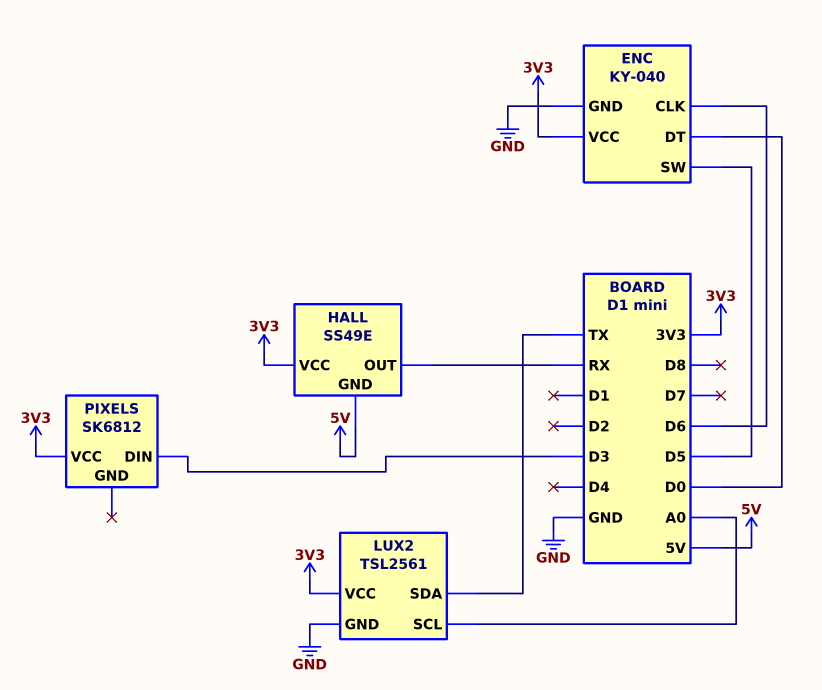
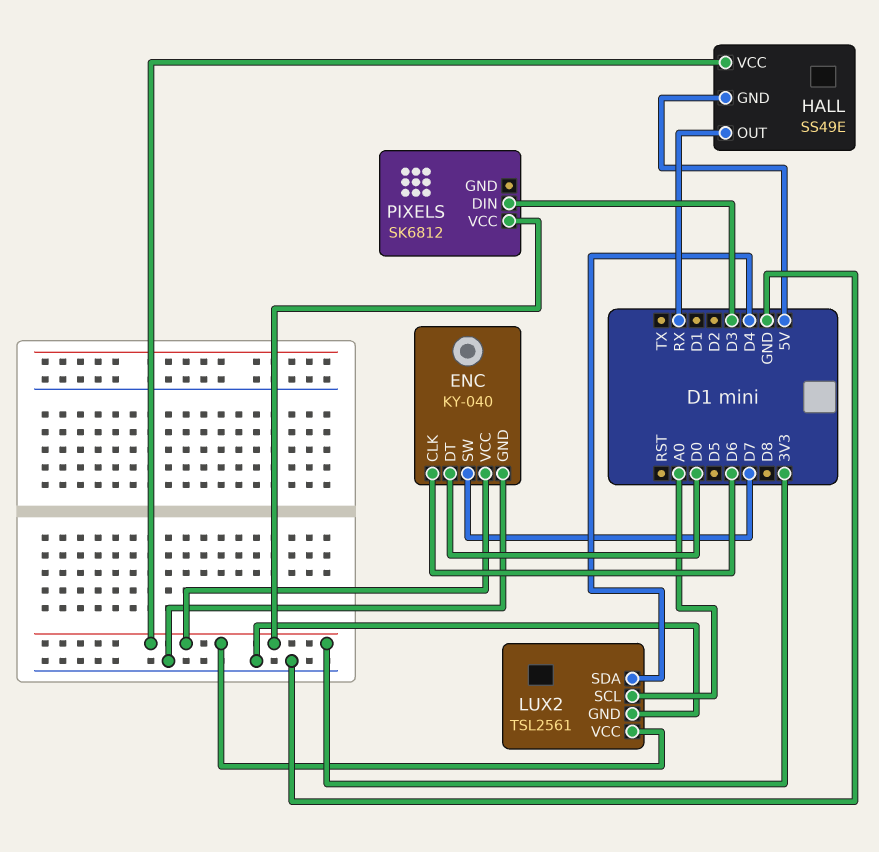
ENC pin SW: D5 -> D7
LUX2 pin SDA: TX -> D4

